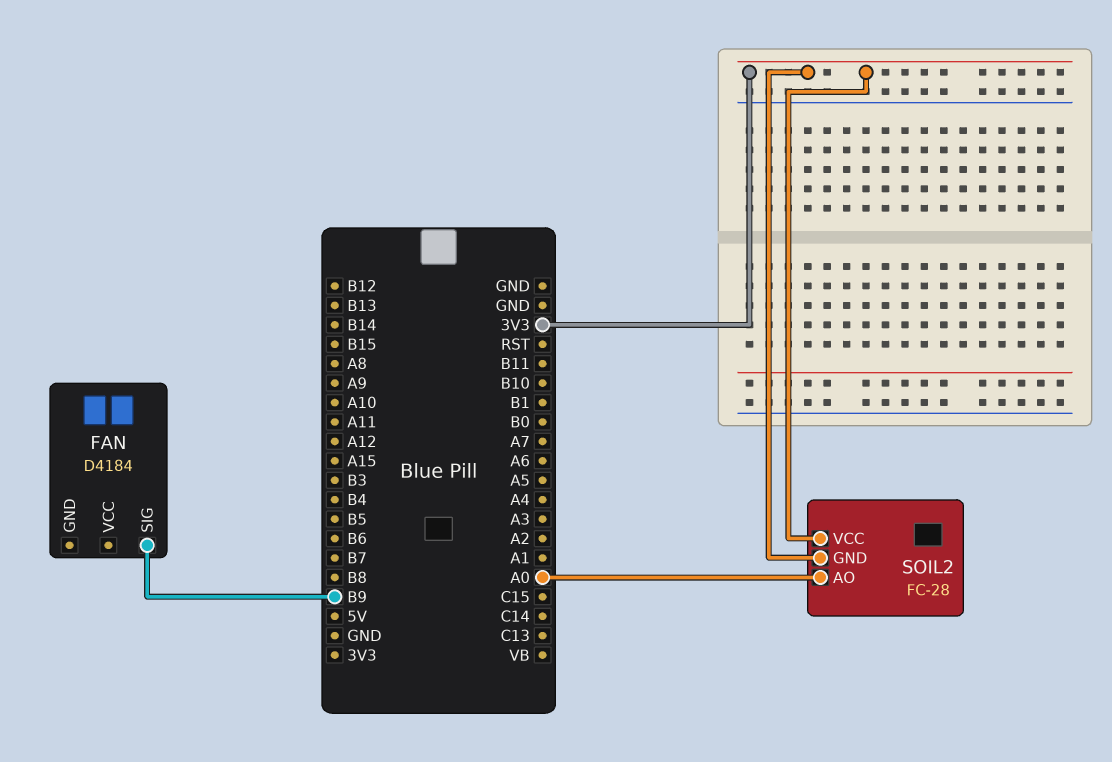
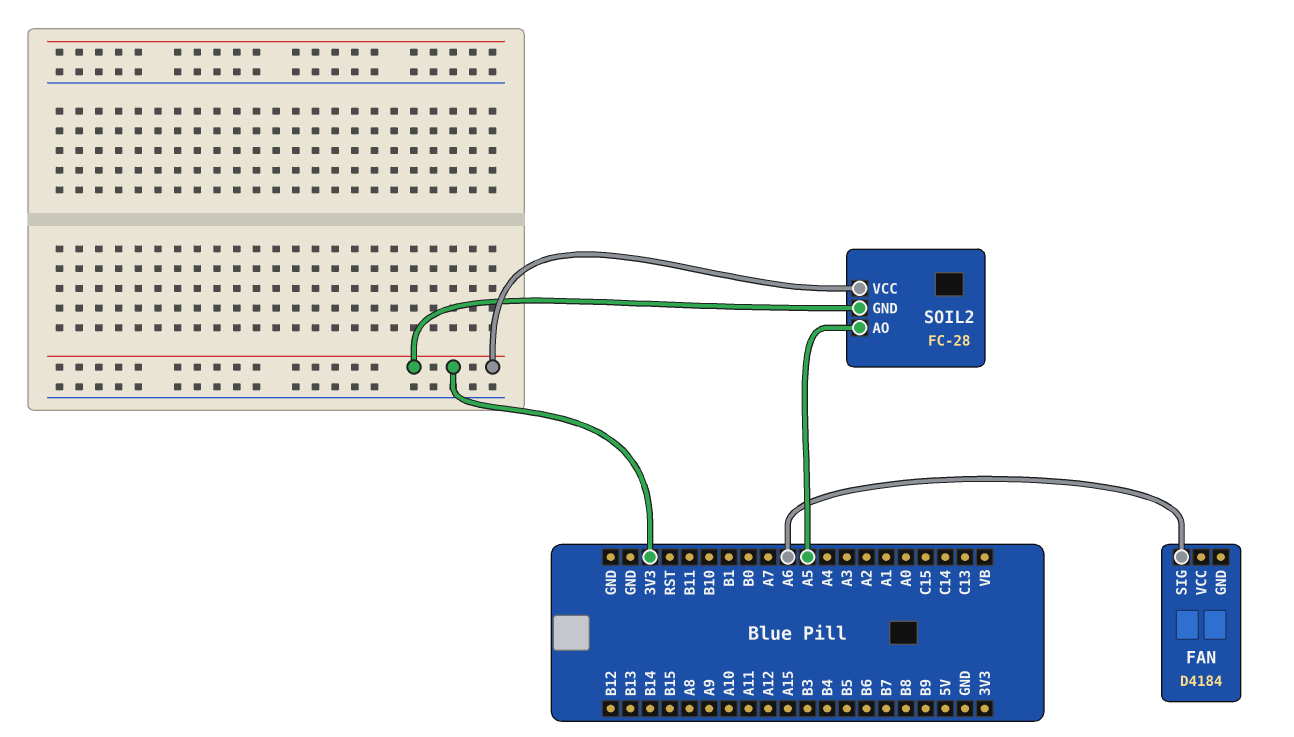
FAN pin SIG: B9 -> A6
SOIL2 pin AO: A0 -> A5

